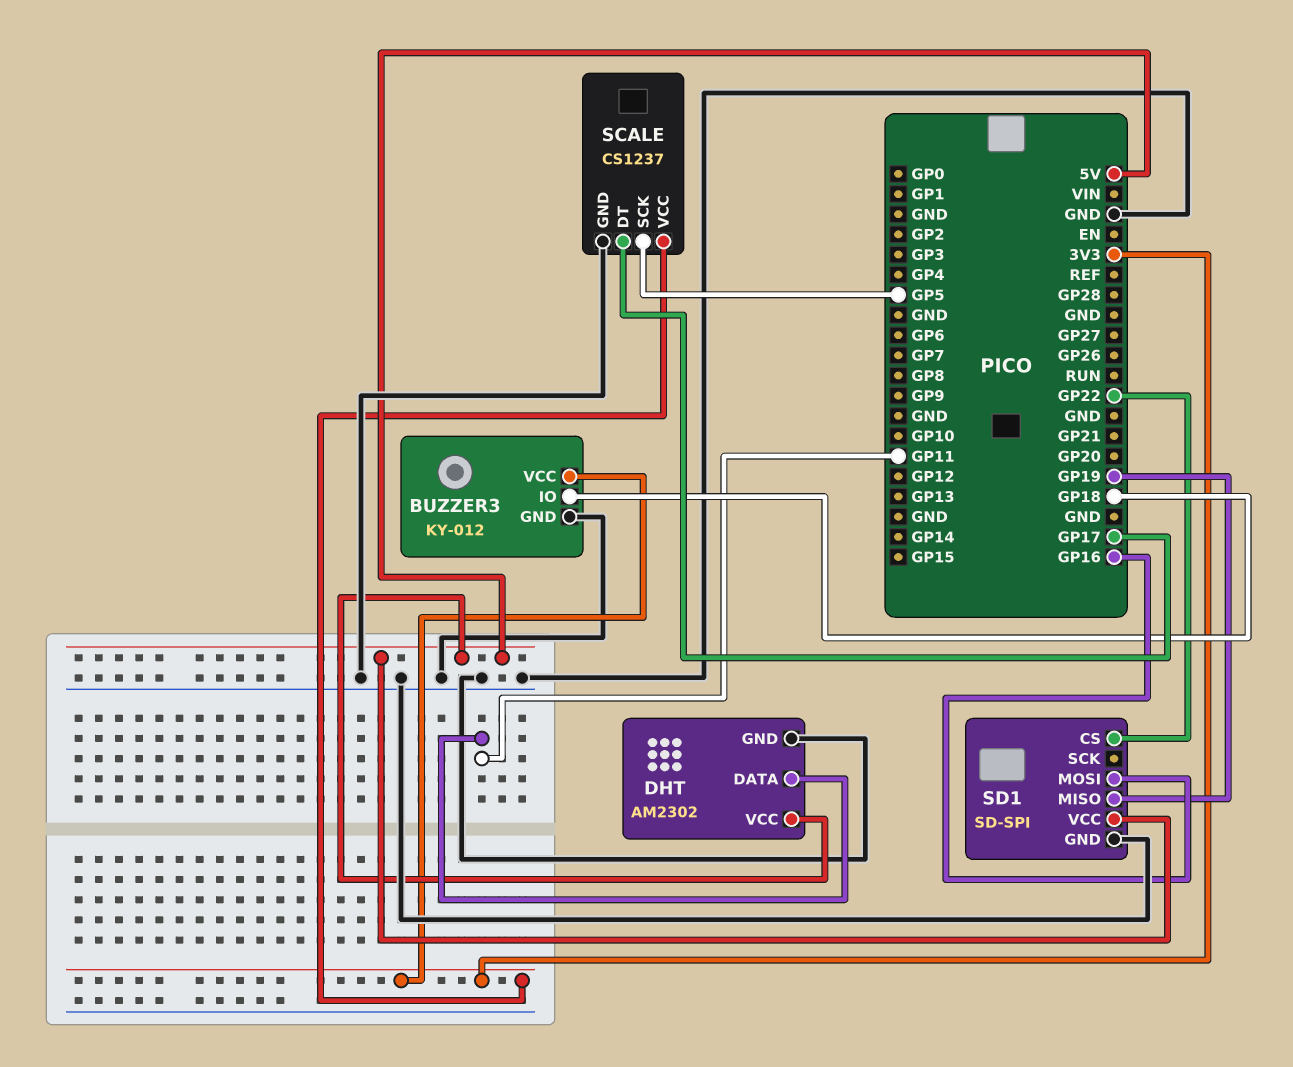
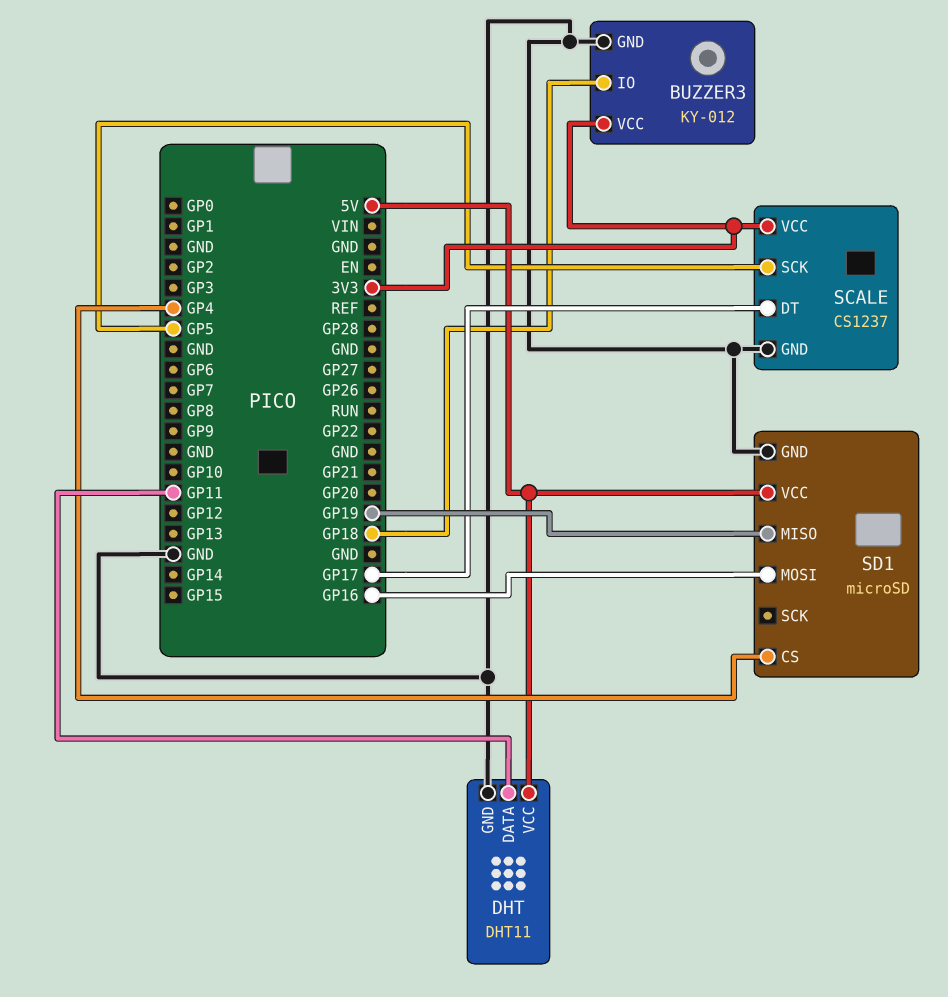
DHT: AM2302 -> DHT11
SD1: SD-SPI -> microSD
SD1 pin CS: GP22 -> GP4

